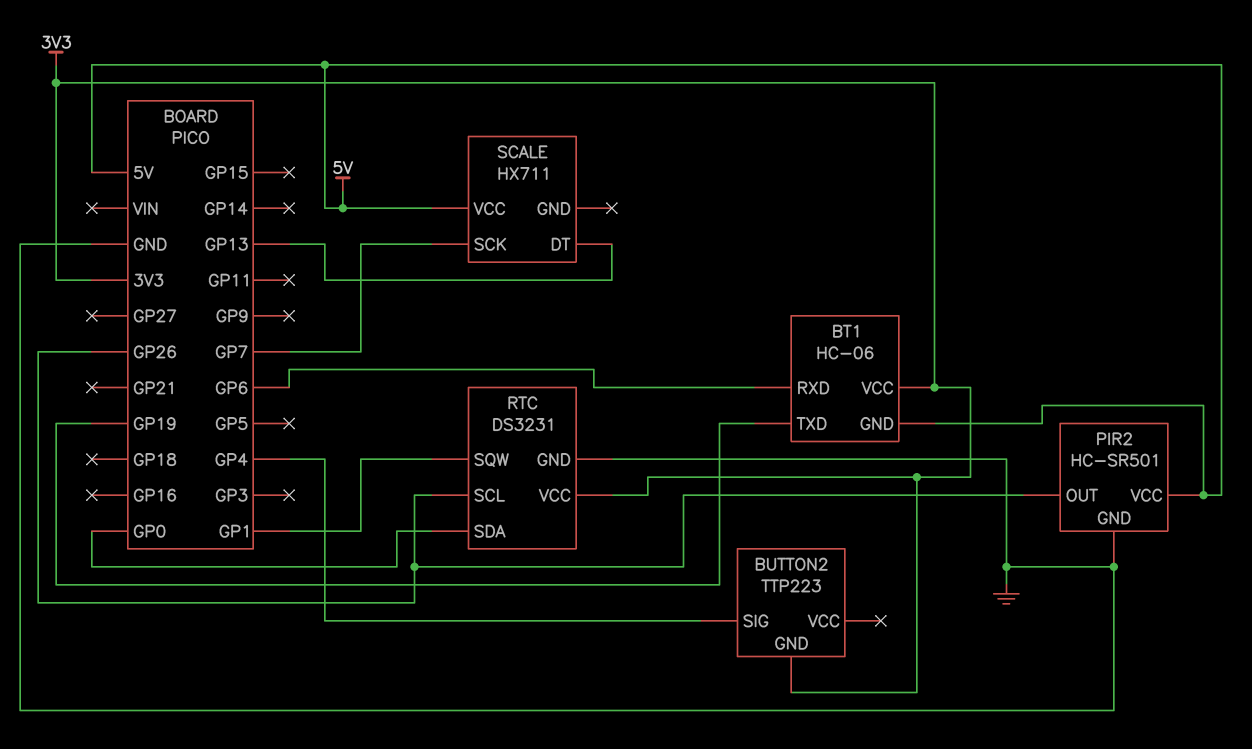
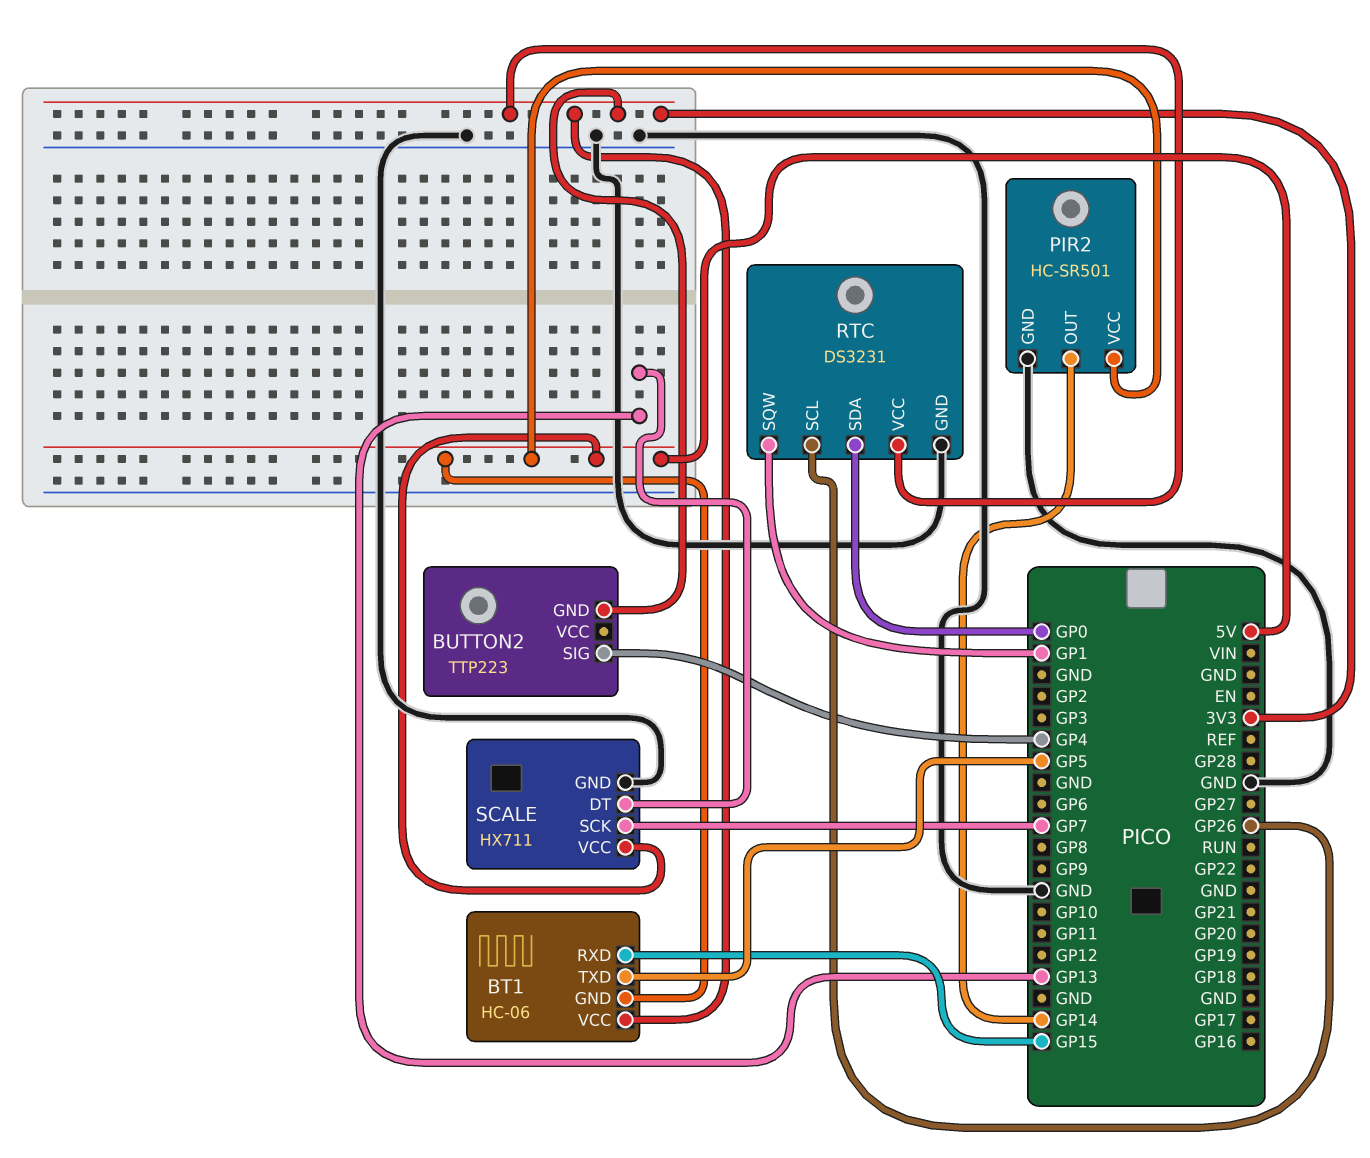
BT1 pin RXD: GP6 -> GP15
BT1 pin TXD: GP19 -> GP5
PIR2 pin OUT: GP26 -> GP14
SCALE pin GND: none -> GND

